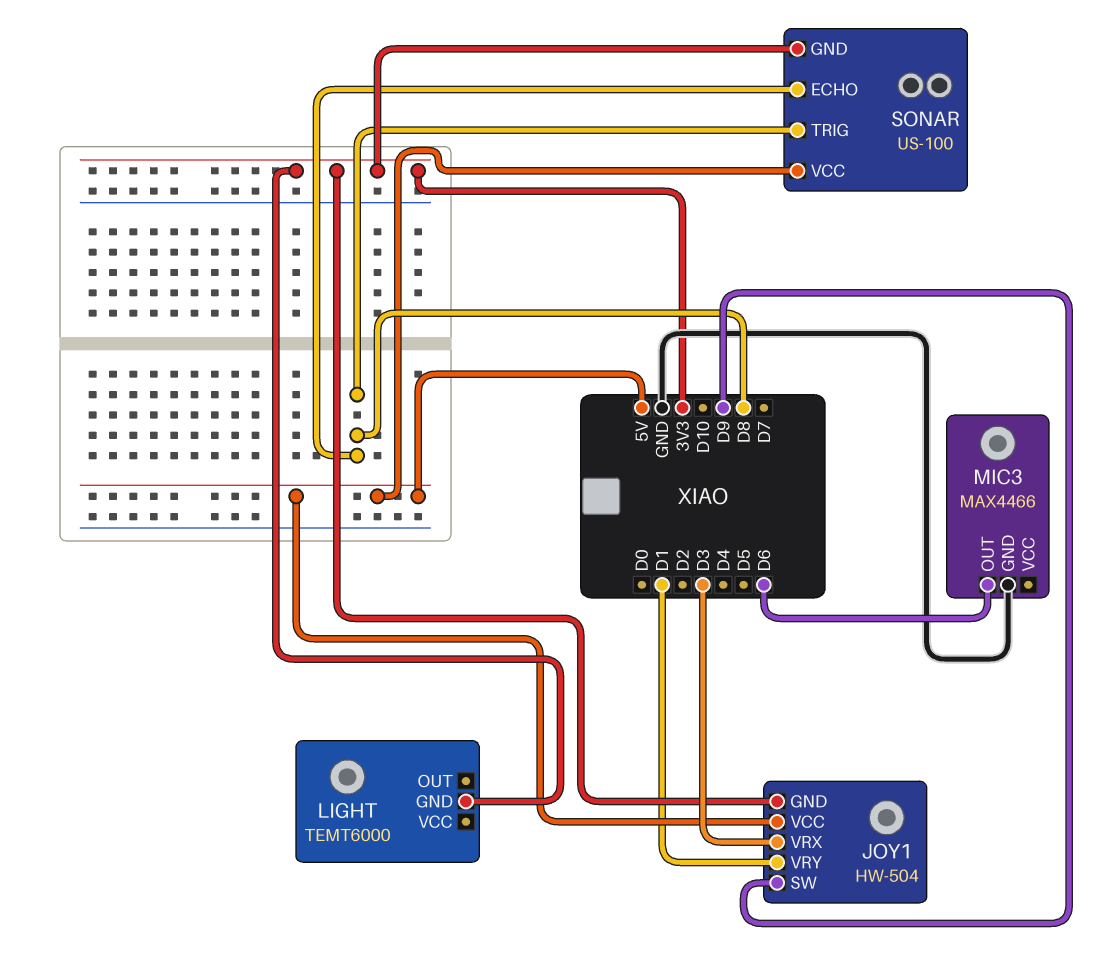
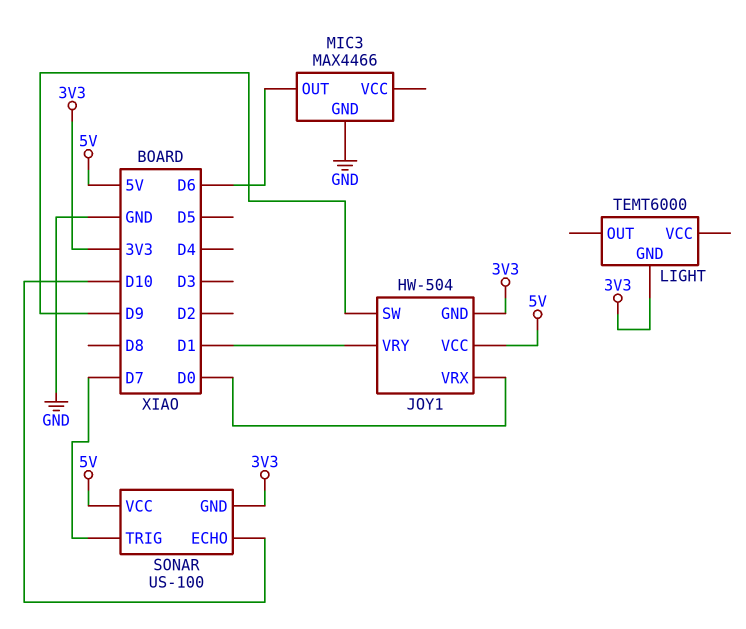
JOY1 pin VRX: D3 -> D0
SONAR pin ECHO: D8 -> D10
SONAR pin TRIG: D8 -> D7

